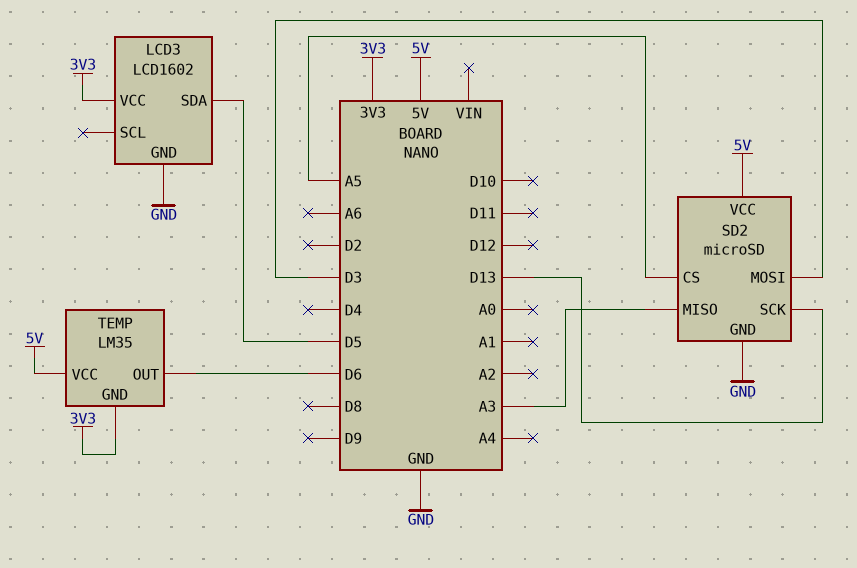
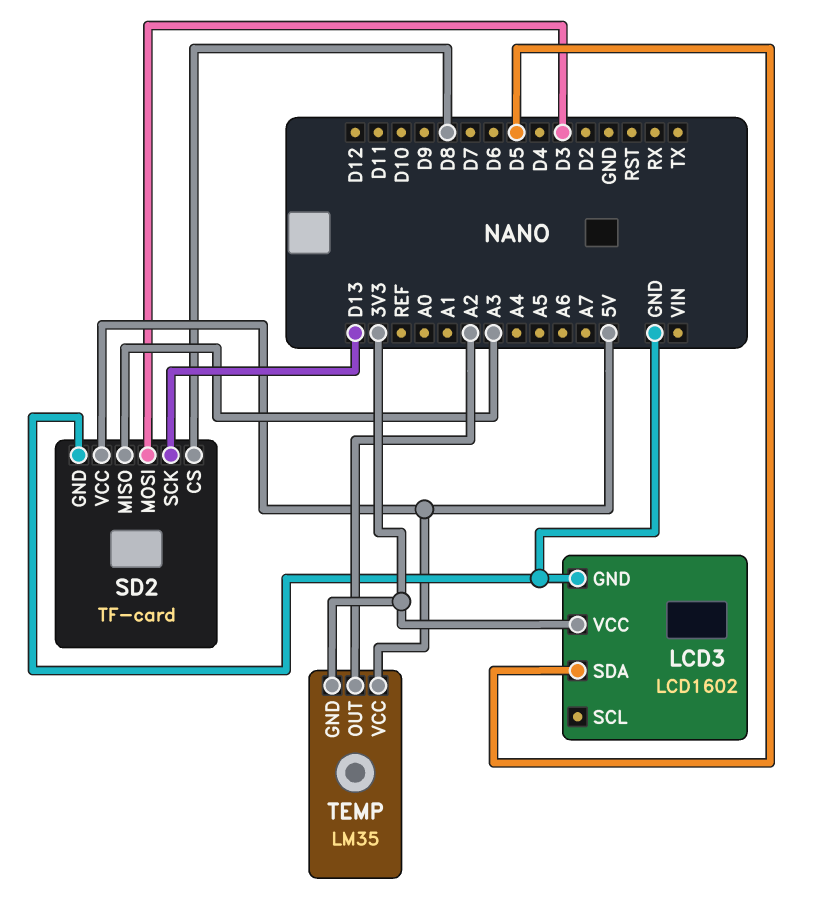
SD2: microSD -> TF-card
SD2 pin CS: A5 -> D8
TEMP pin OUT: D6 -> A2

